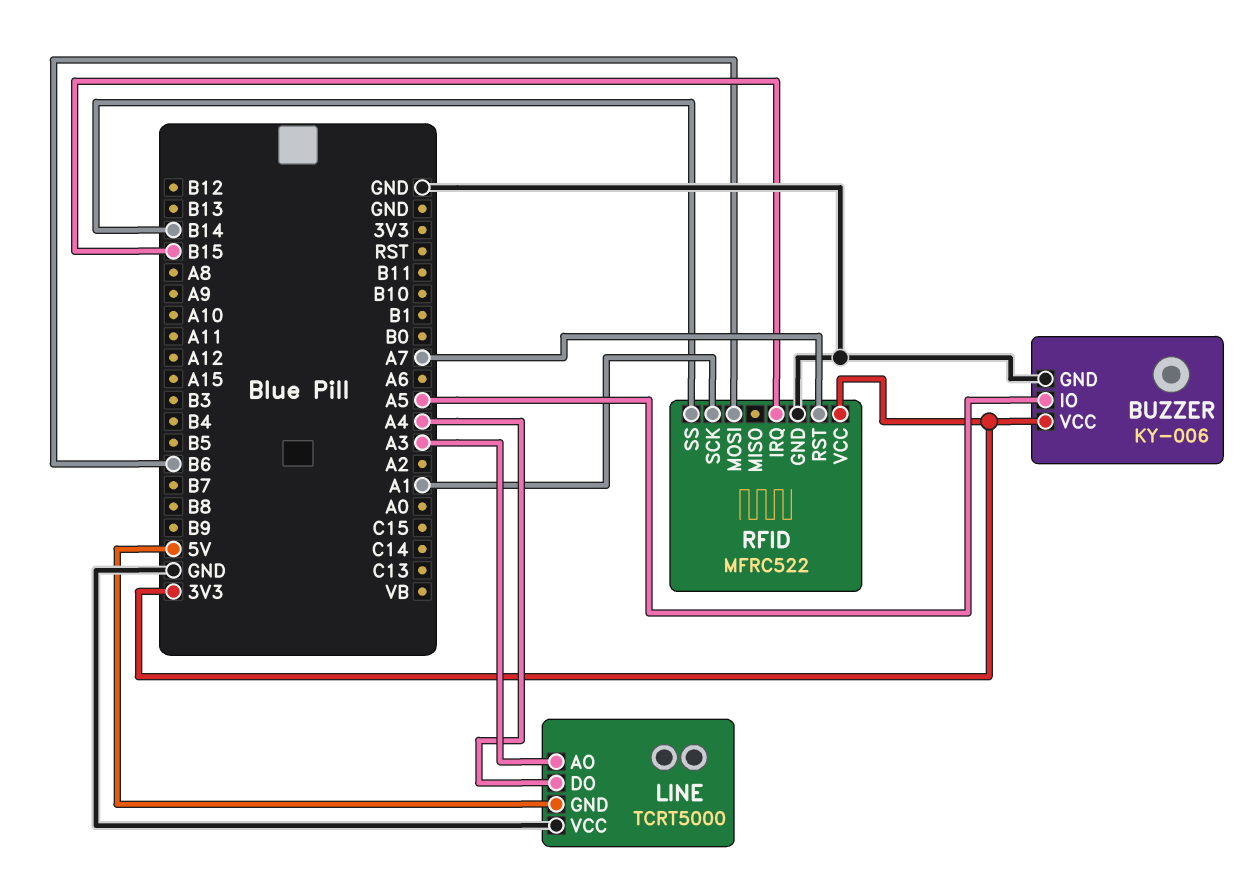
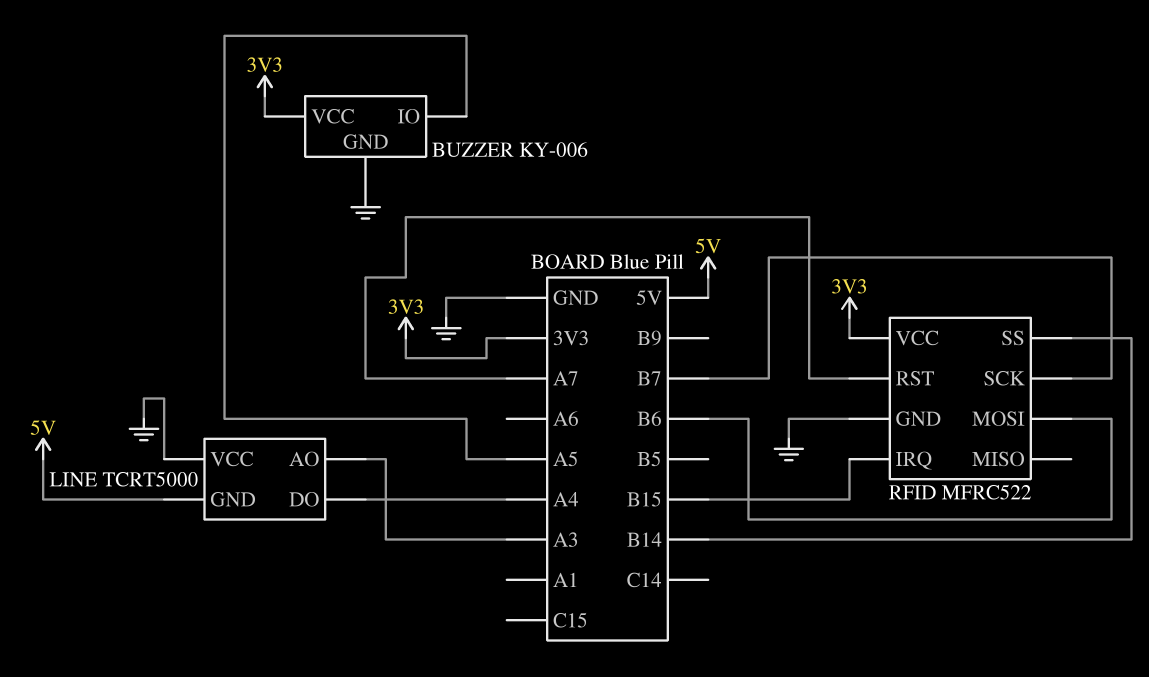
RFID pin SCK: A1 -> B7

